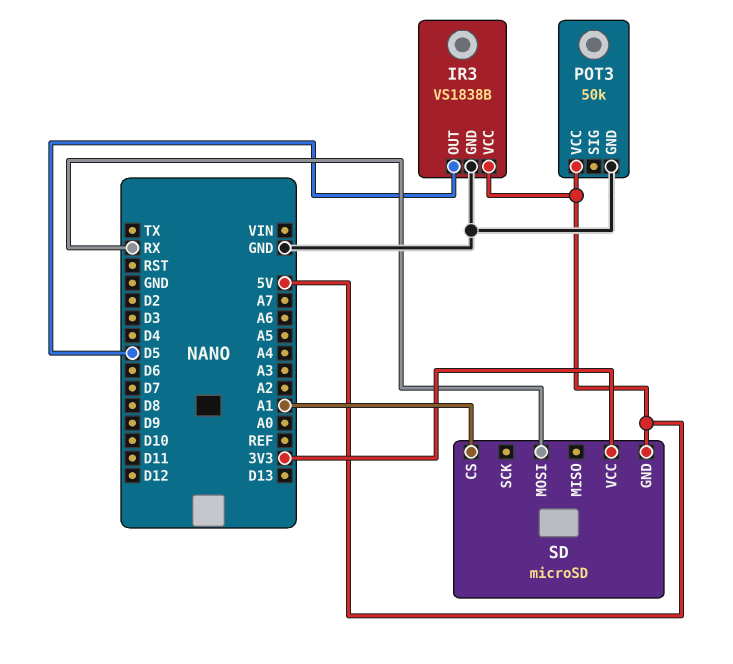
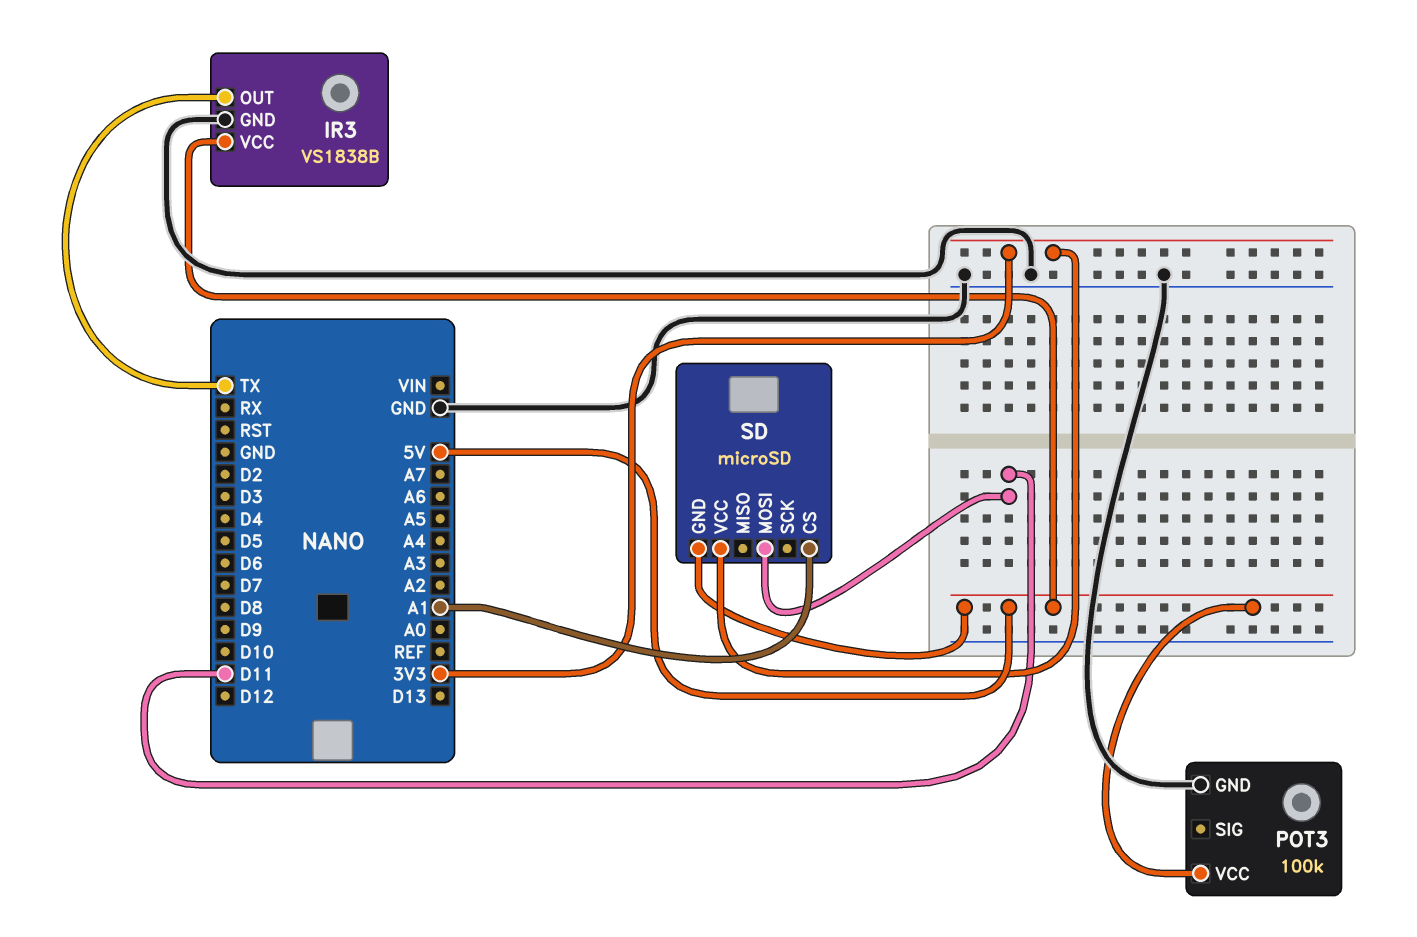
IR3 pin OUT: D5 -> TX
POT3: 50k -> 100k
SD pin MOSI: RX -> D11

